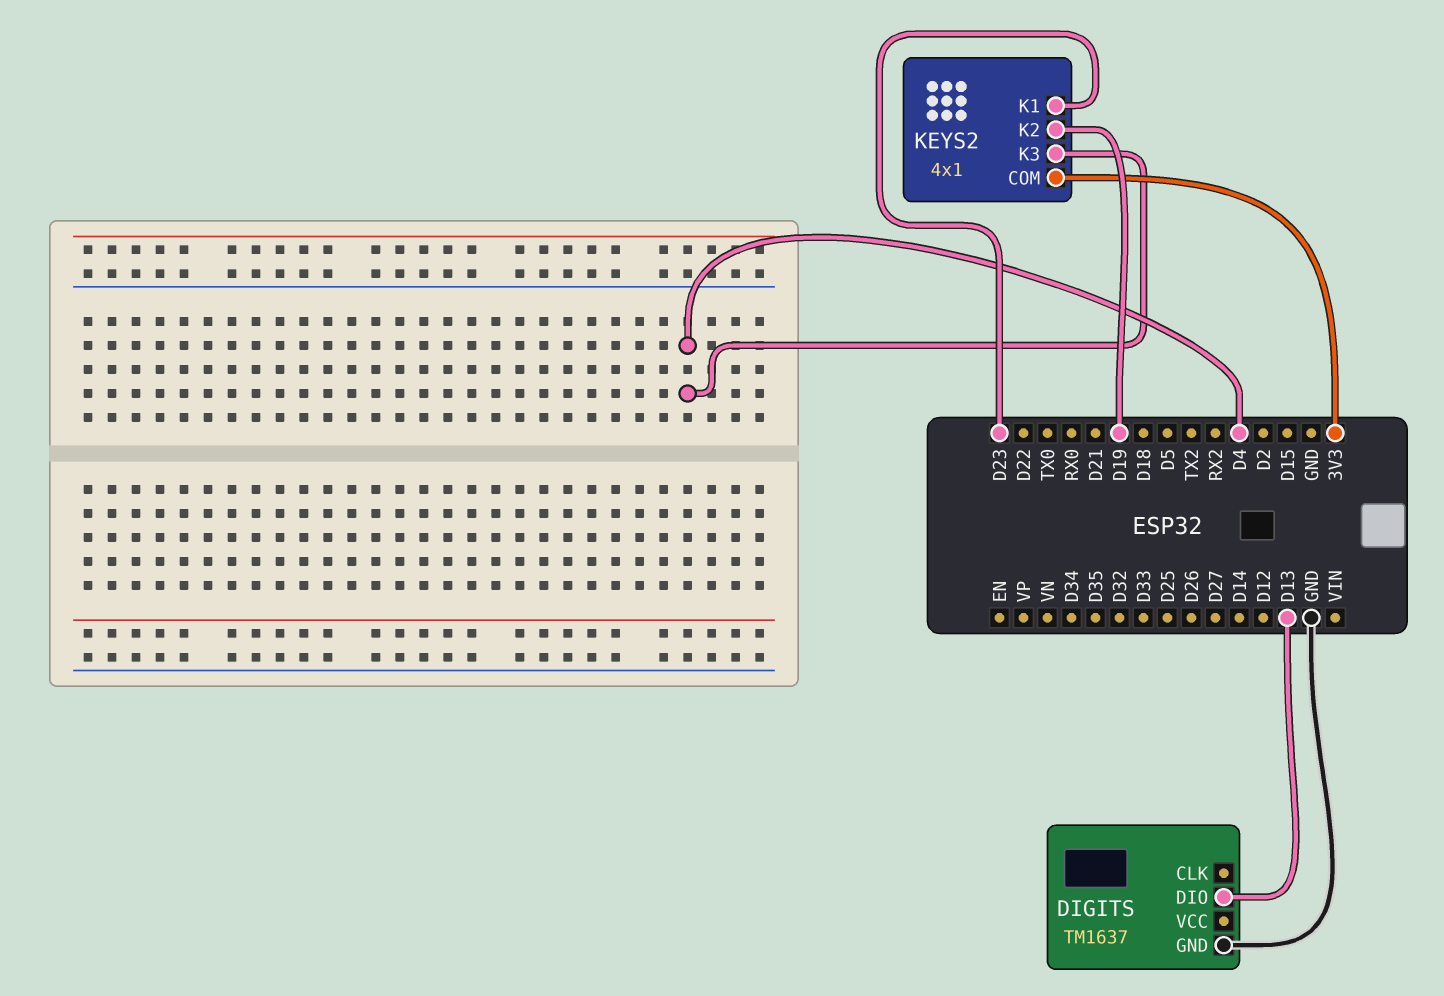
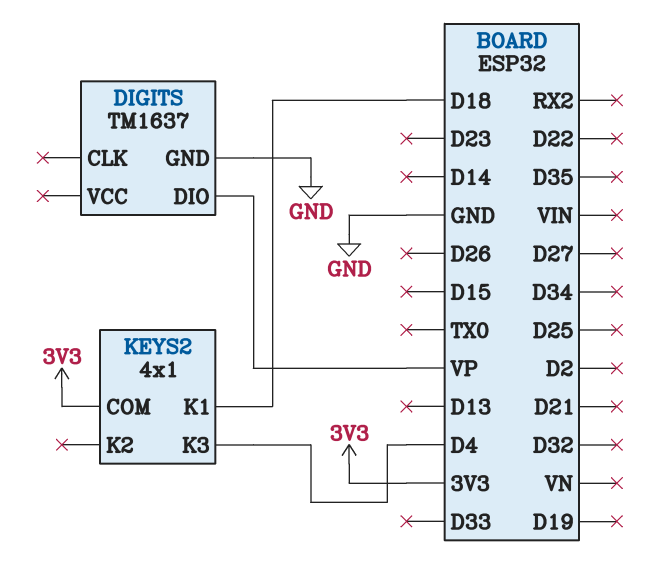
DIGITS pin DIO: D13 -> VP
KEYS2 pin K1: D23 -> D18
KEYS2 pin K2: D19 -> none

